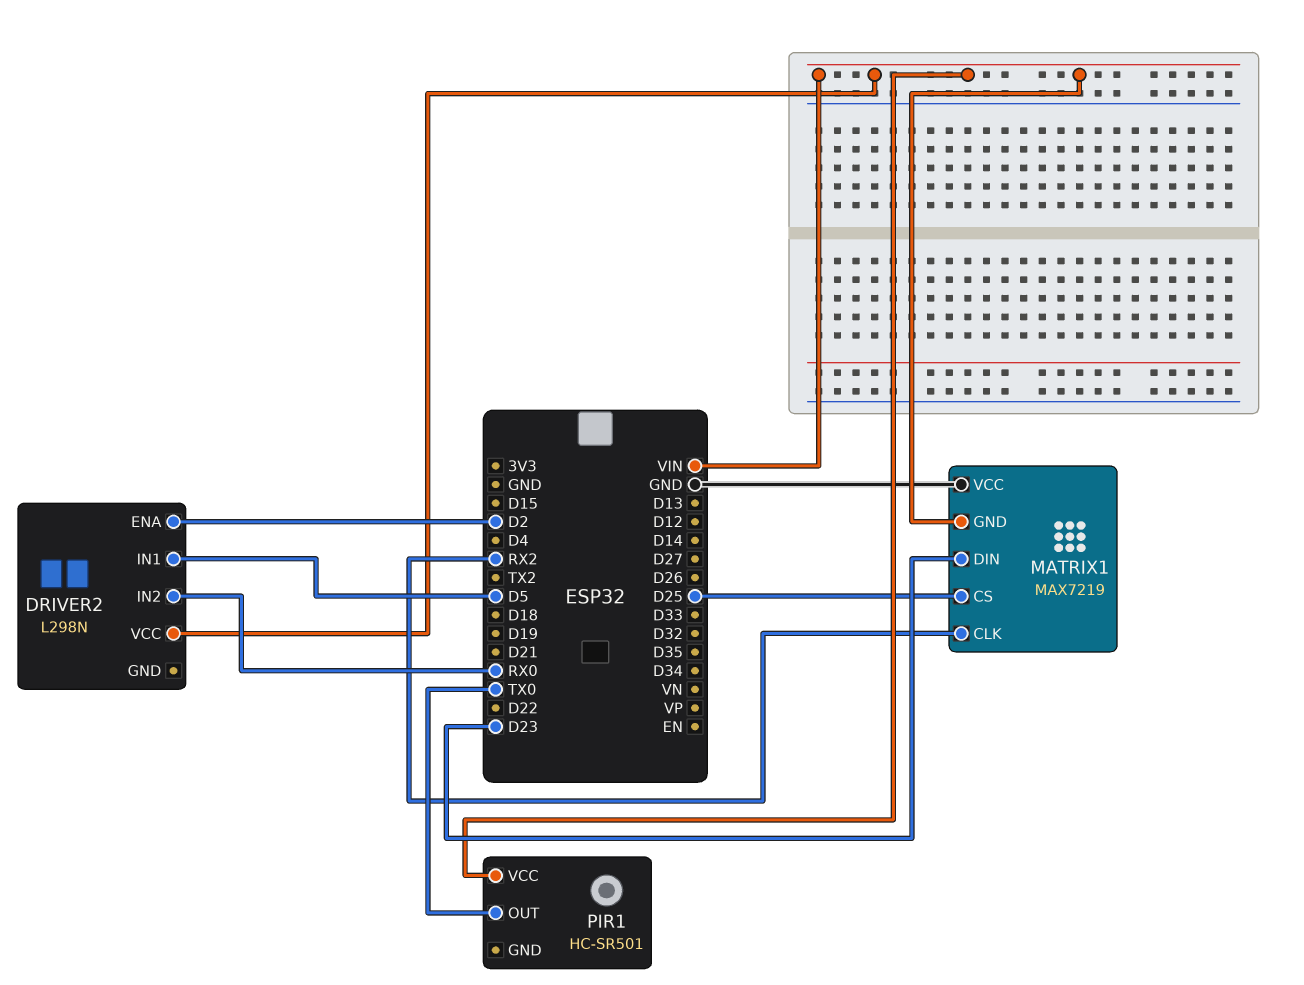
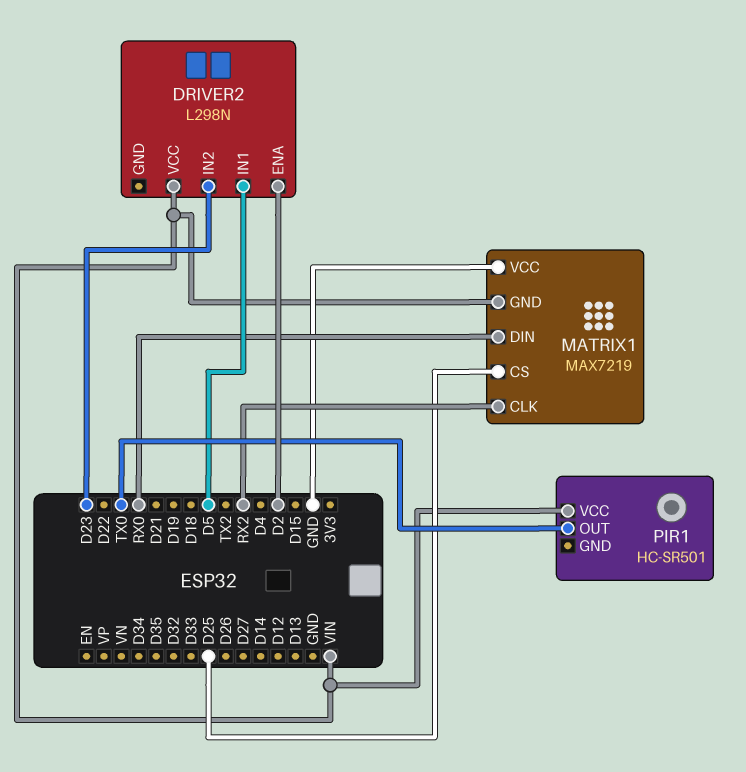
DRIVER2 pin IN2: RX0 -> D23
MATRIX1 pin DIN: D23 -> RX0

